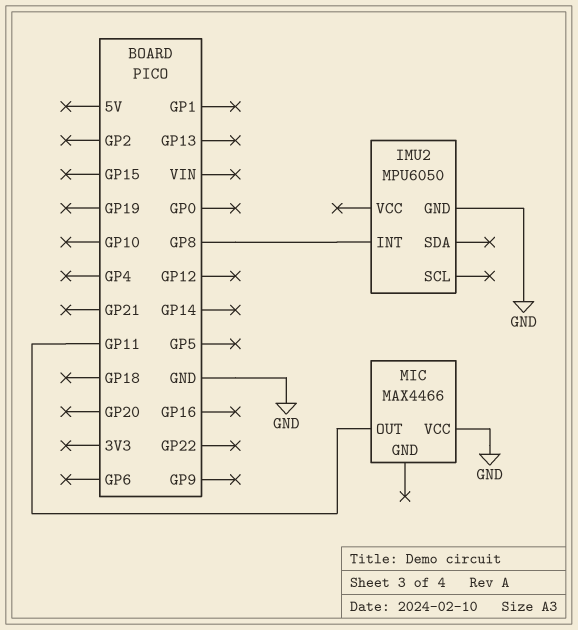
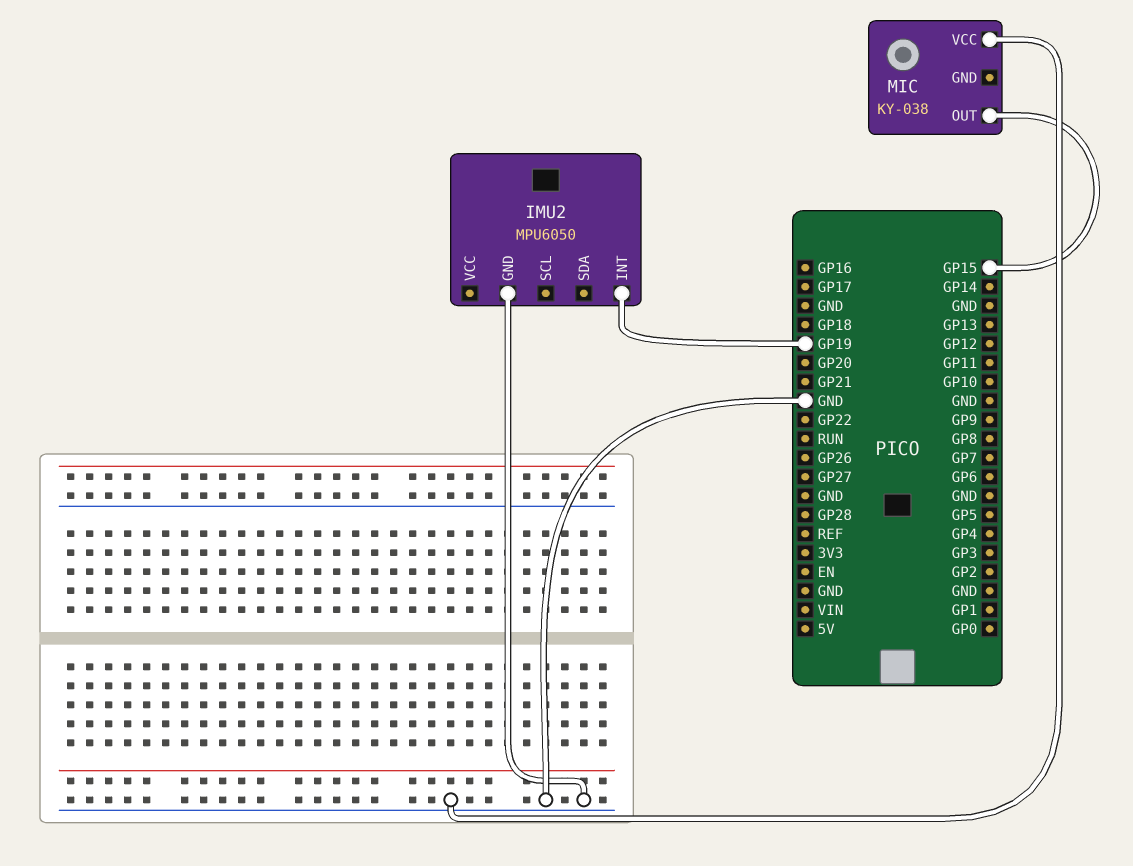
IMU2 pin INT: GP8 -> GP19
MIC: MAX4466 -> KY-038
MIC pin OUT: GP11 -> GP15

